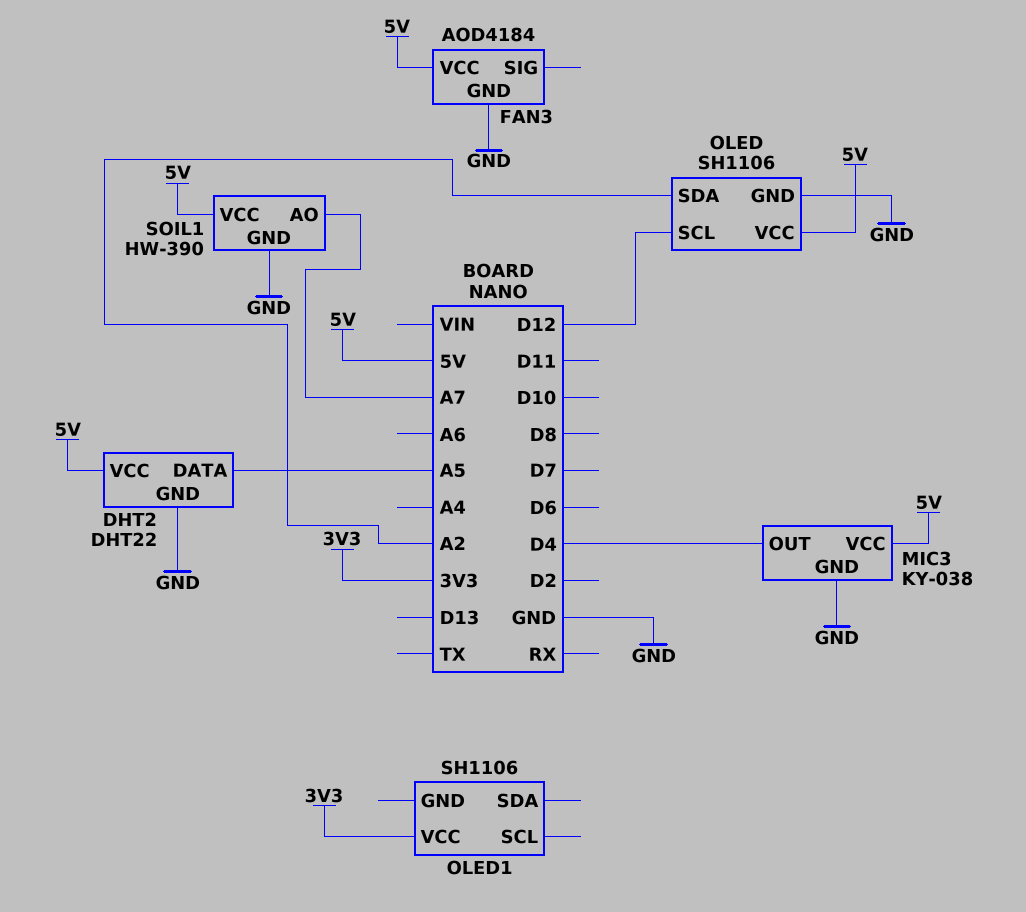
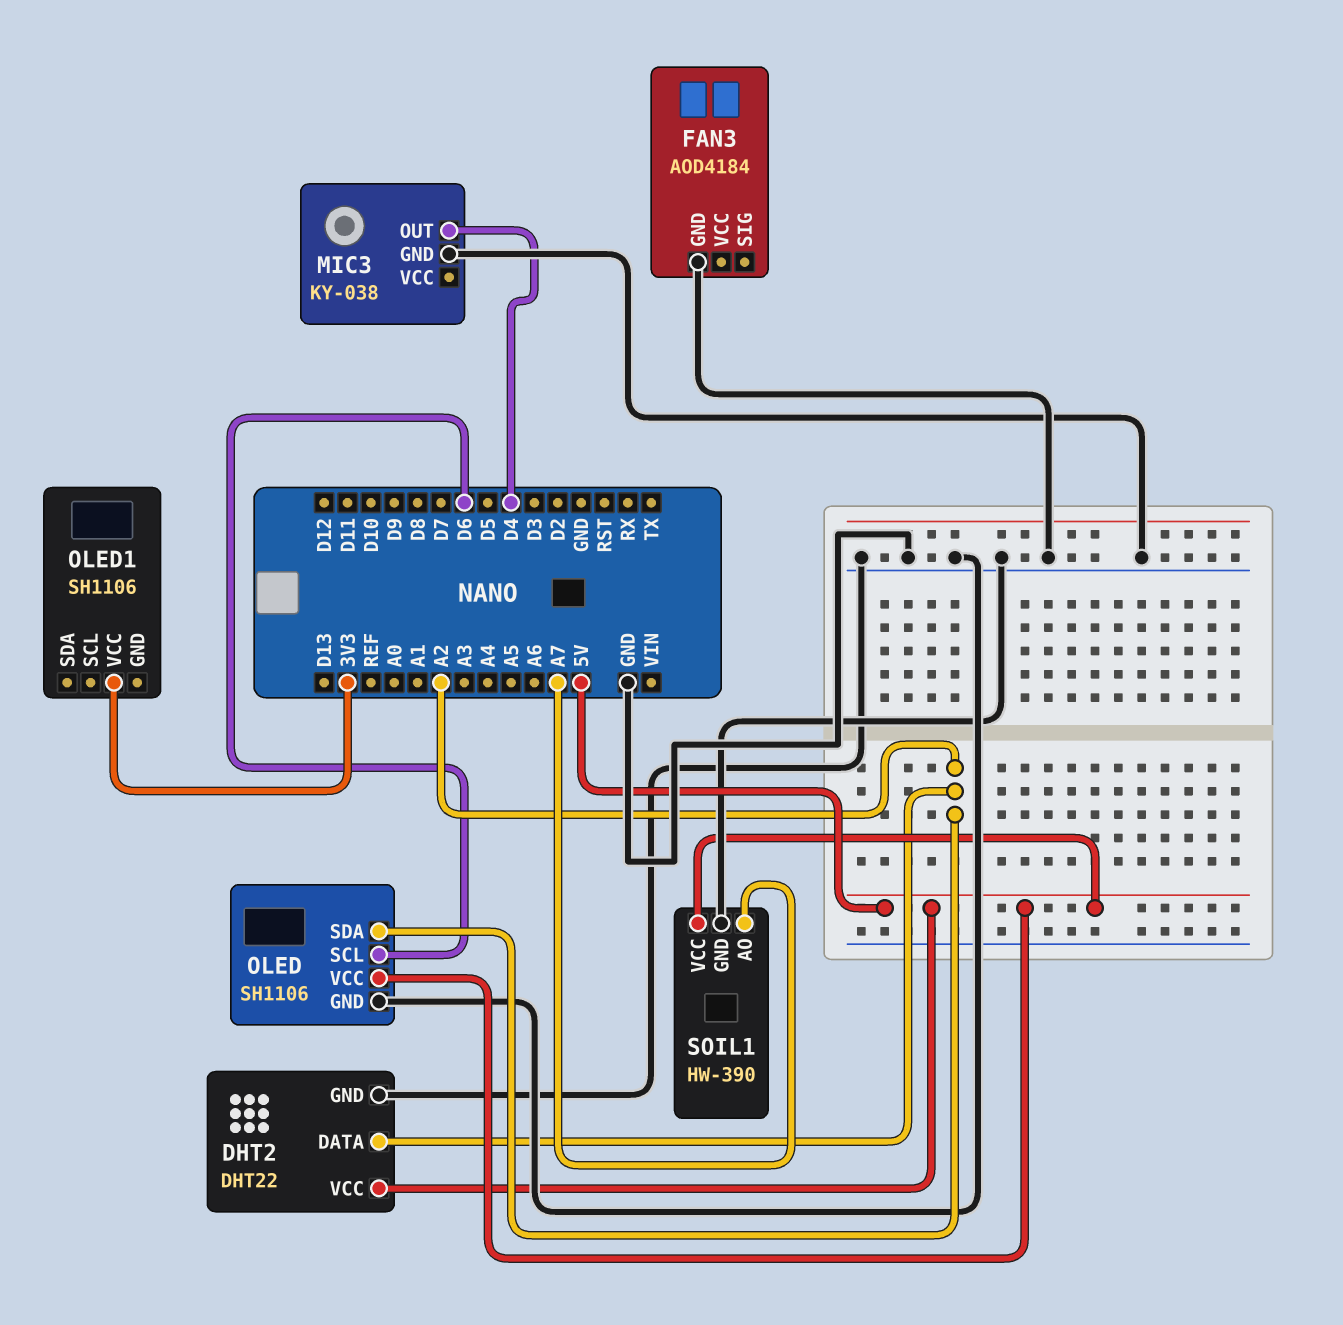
DHT2 pin DATA: A5 -> A2
FAN3 pin VCC: 5V -> none
MIC3 pin VCC: 5V -> none
OLED pin SCL: D12 -> D6

